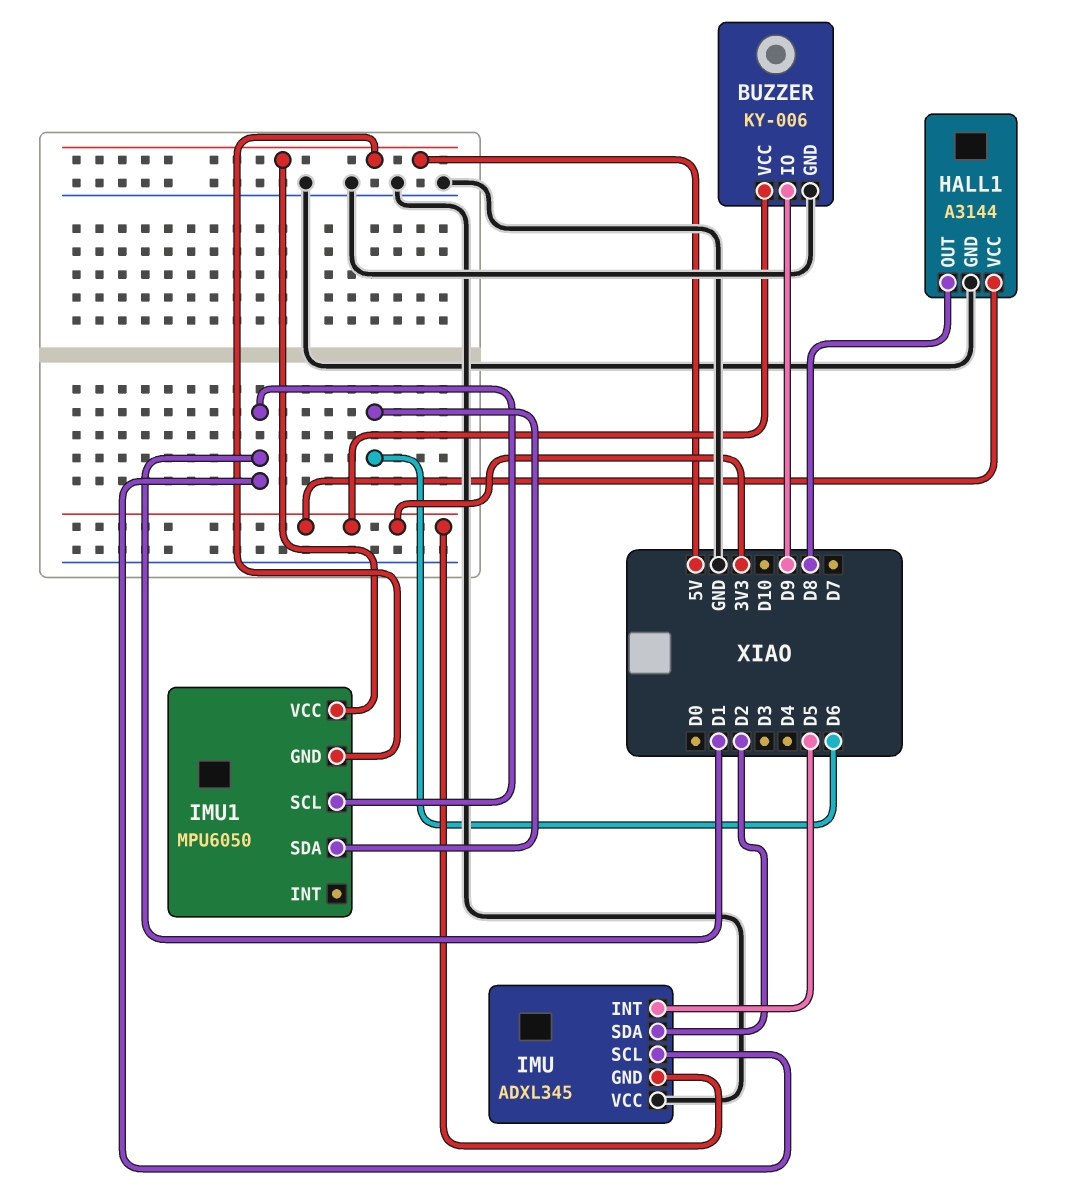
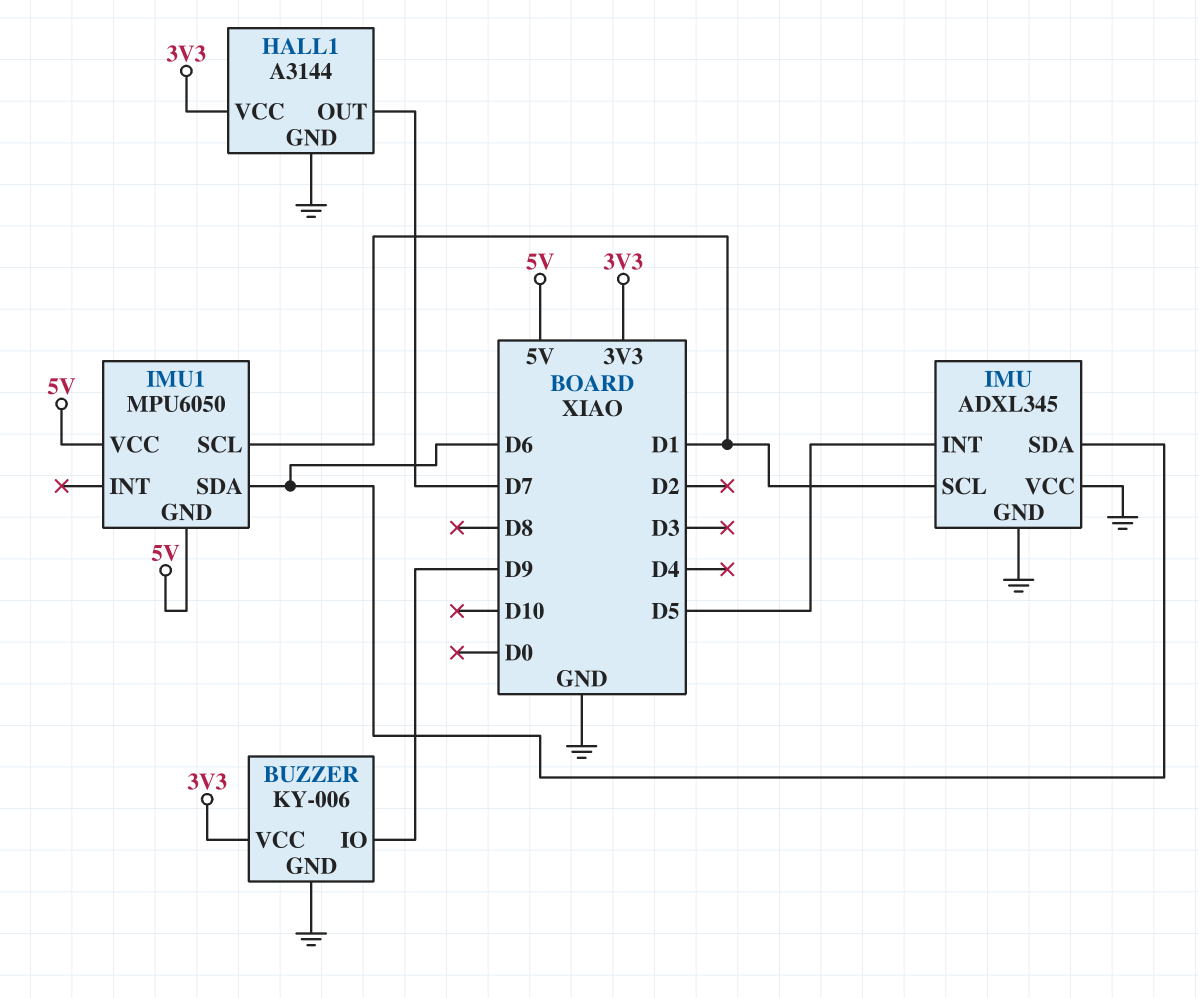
HALL1 pin OUT: D8 -> D7
IMU pin GND: 3V3 -> GND
IMU pin SDA: D2 -> D6

